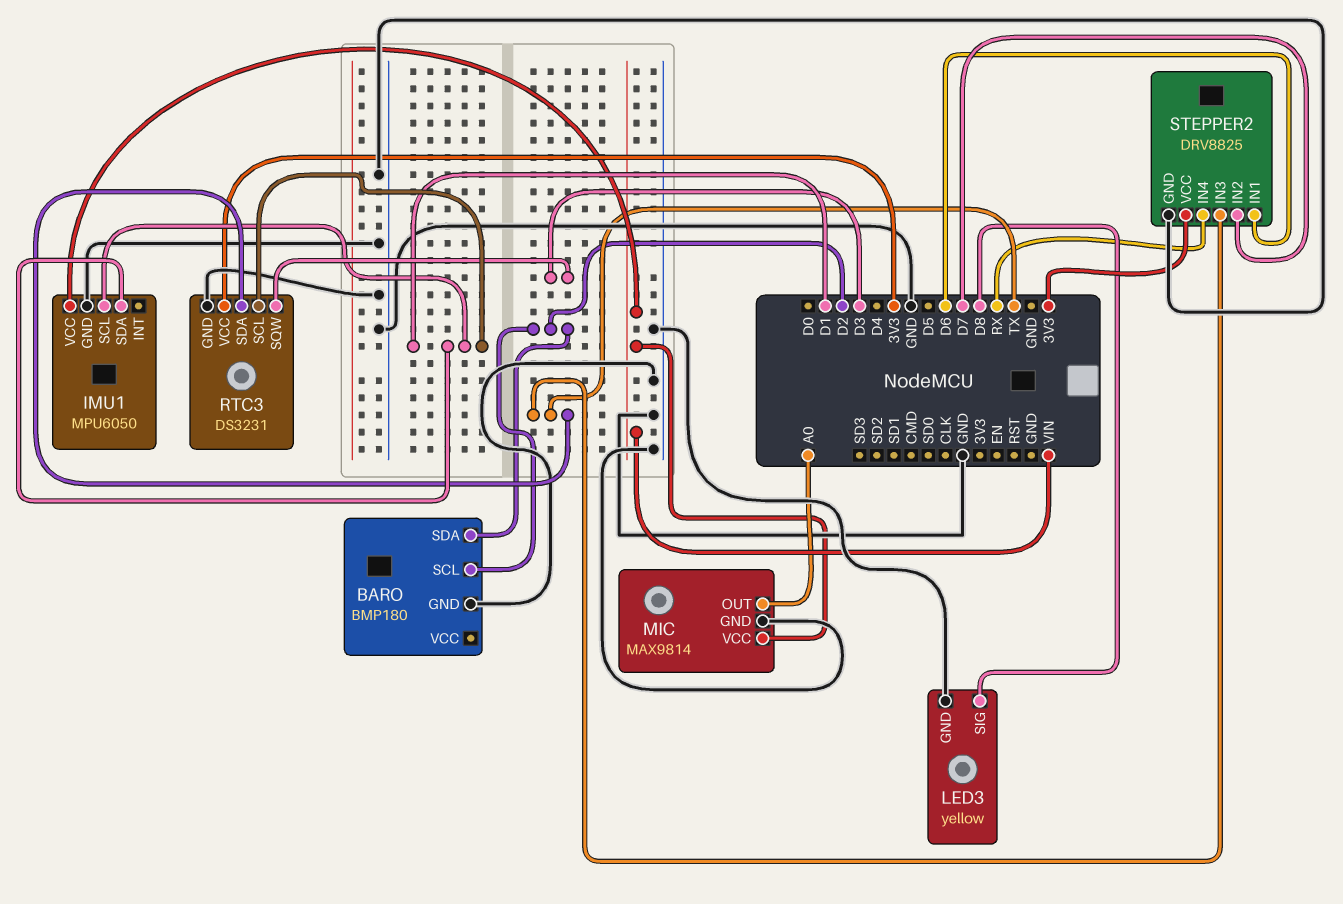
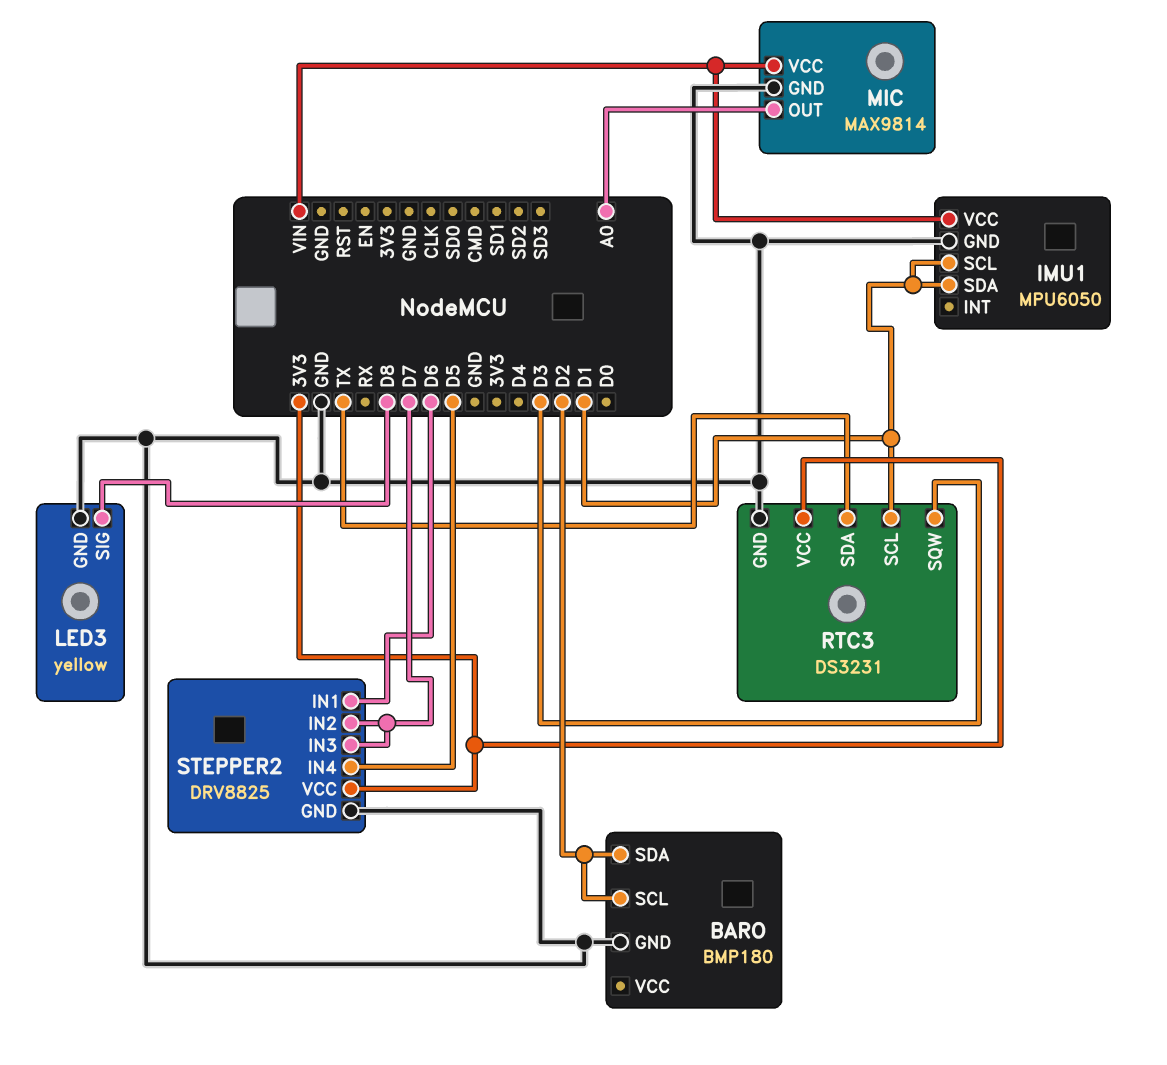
STEPPER2 pin IN3: TX -> D7
STEPPER2 pin IN4: RX -> D5

